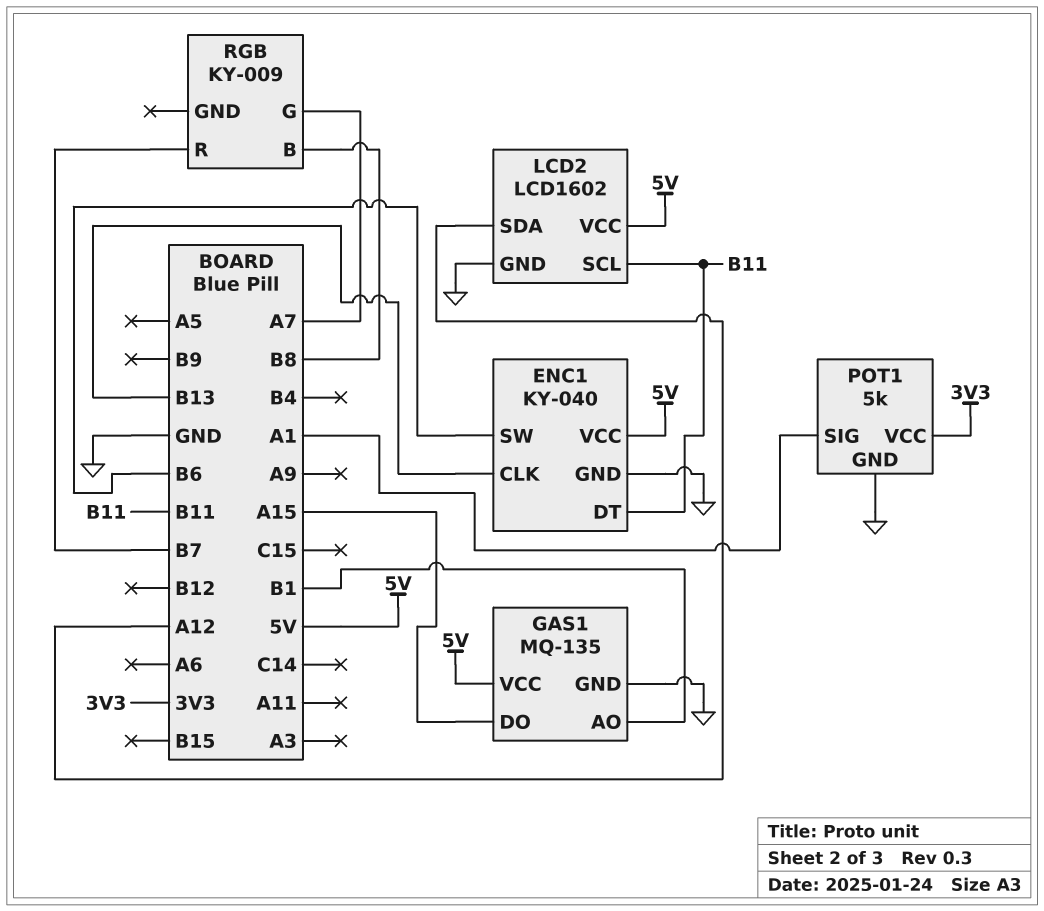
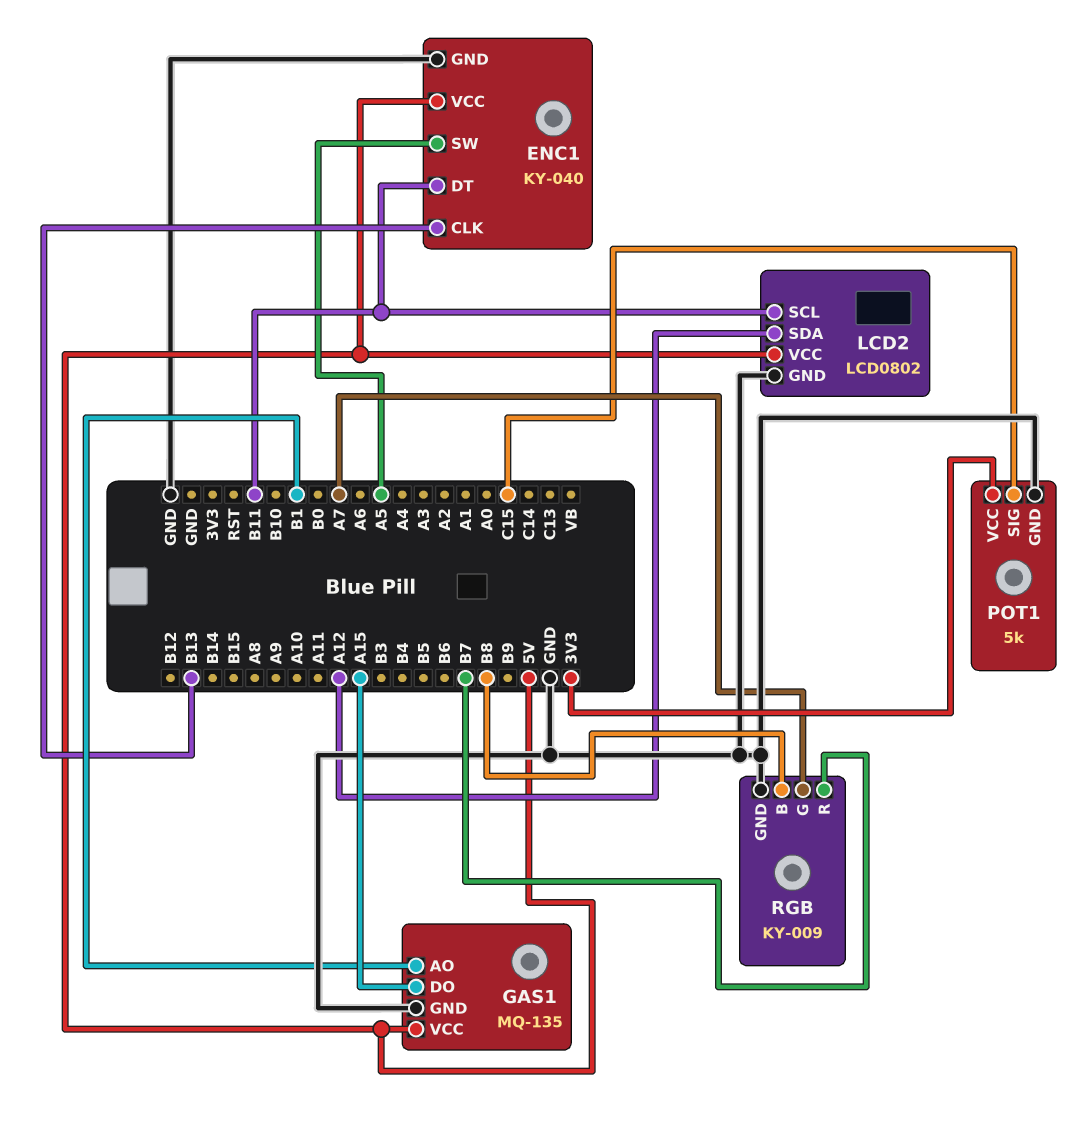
ENC1 pin SW: B6 -> A5
LCD2: LCD1602 -> LCD0802
POT1 pin SIG: A1 -> C15
RGB pin GND: none -> GND

